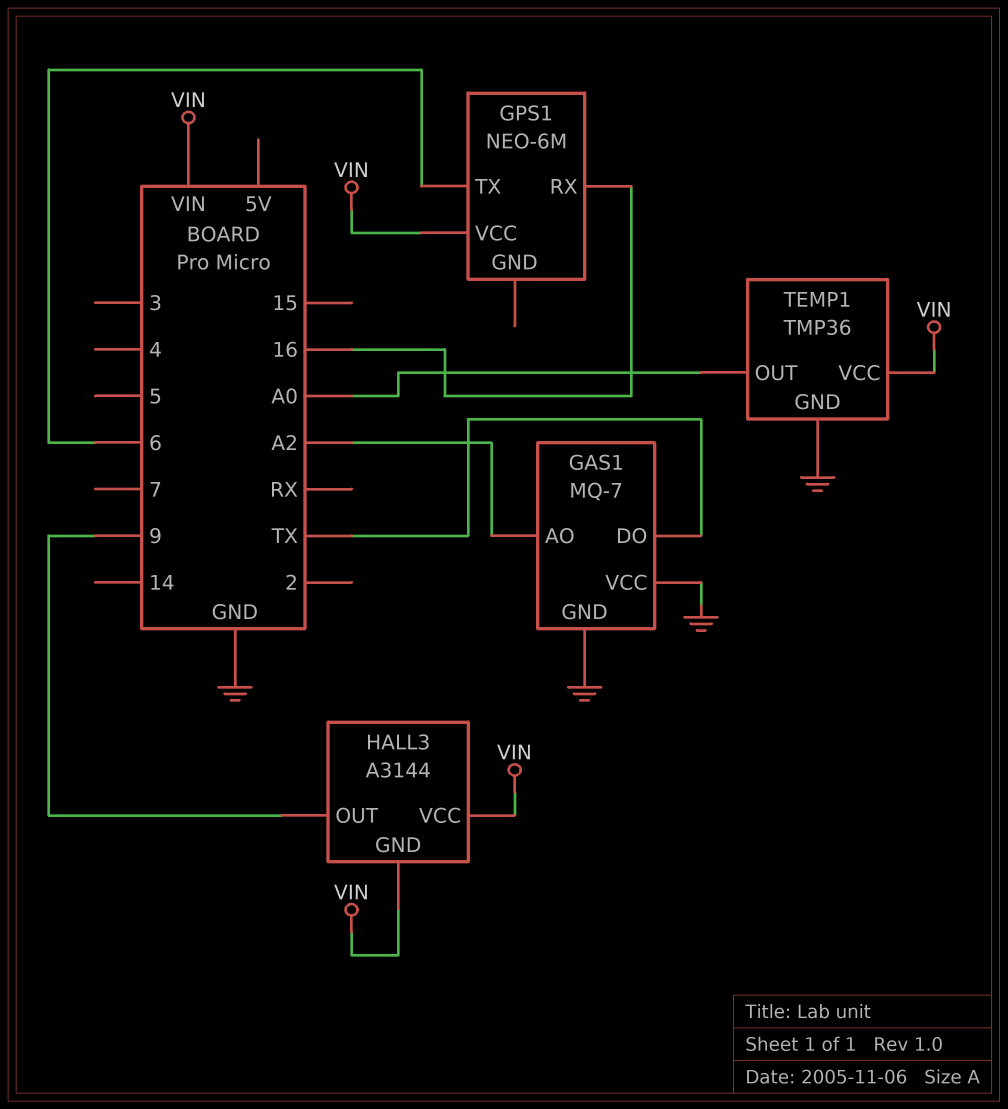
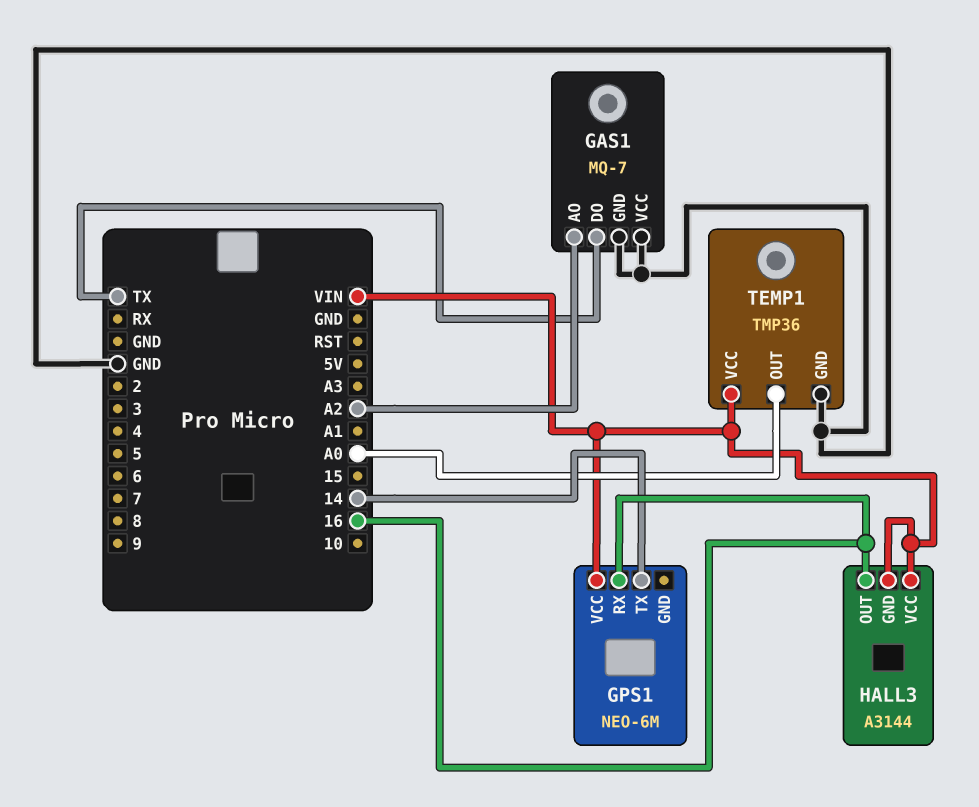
GPS1 pin TX: 6 -> 14
HALL3 pin OUT: 9 -> 16

